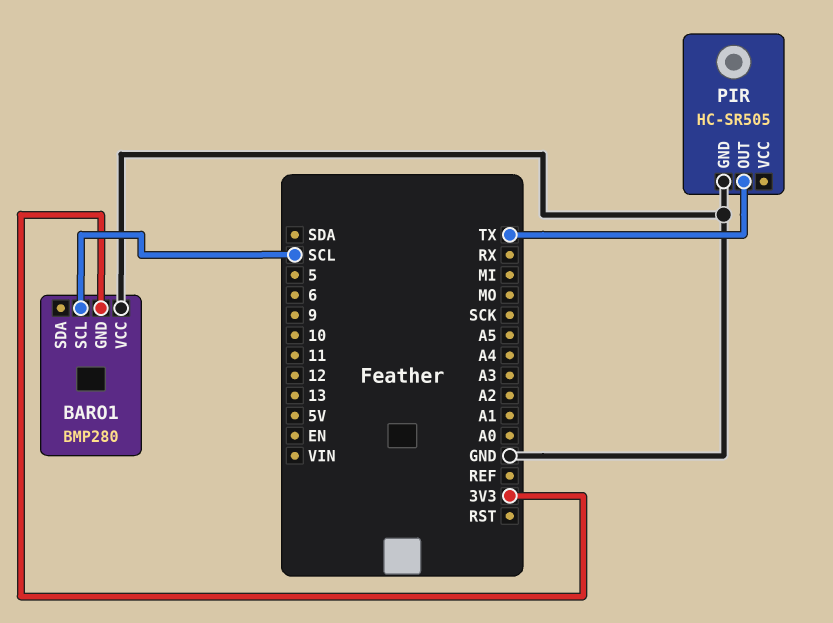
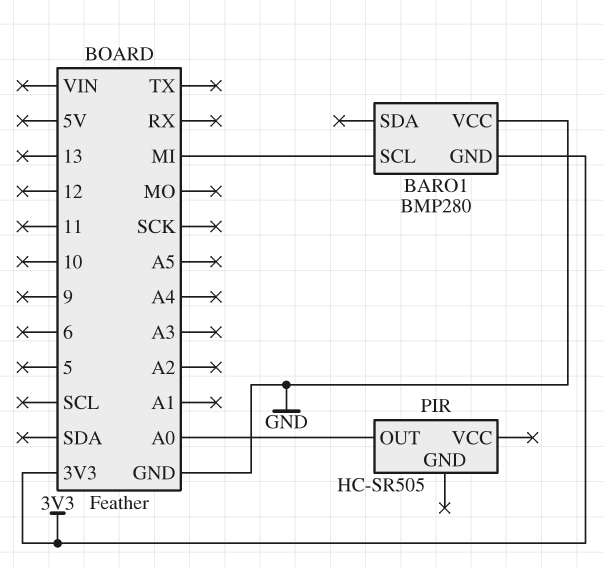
BARO1 pin SCL: SCL -> MI
PIR pin GND: GND -> none
PIR pin OUT: TX -> A0

